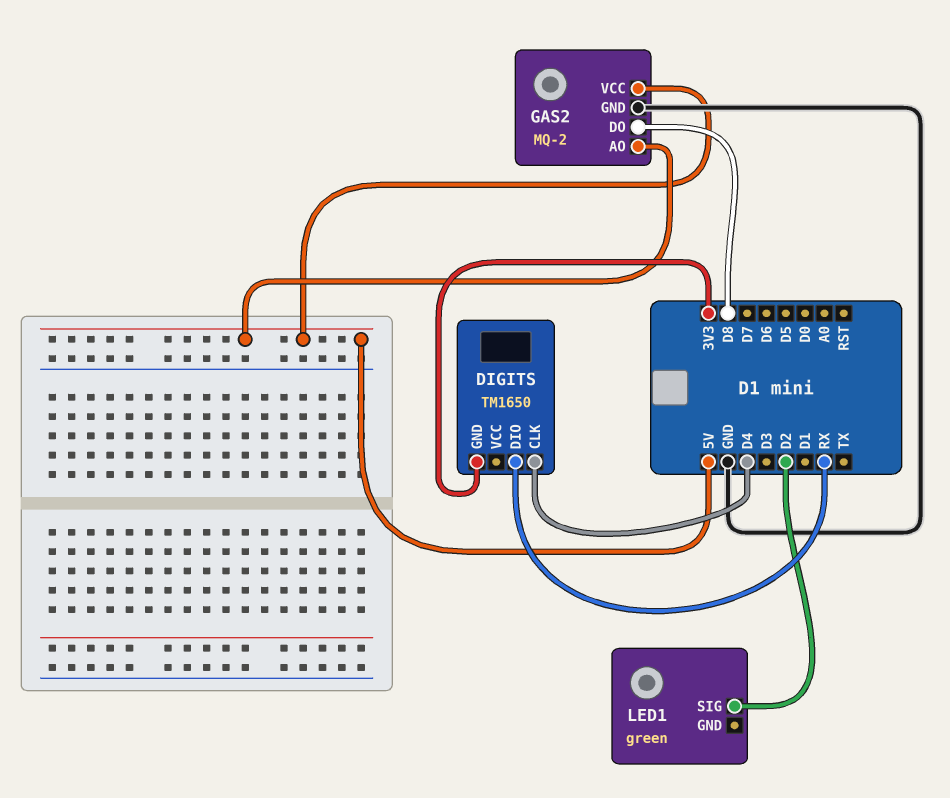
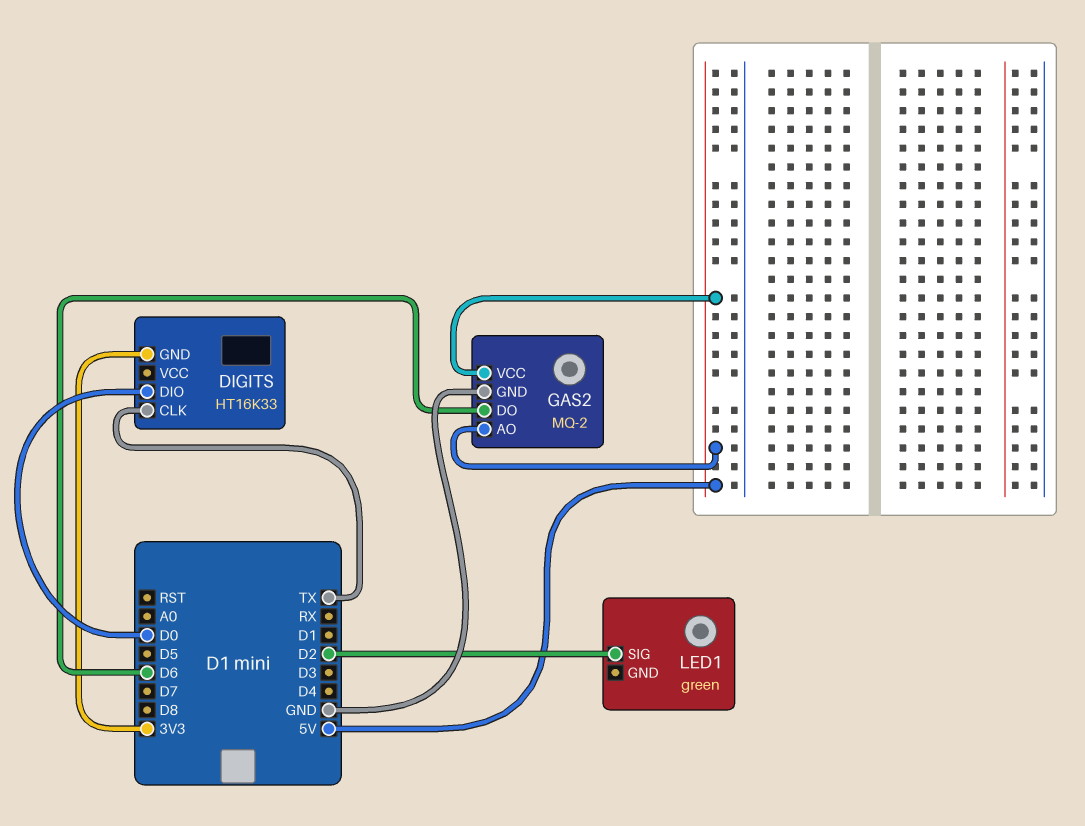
DIGITS: TM1650 -> HT16K33
DIGITS pin CLK: D4 -> TX
DIGITS pin DIO: RX -> D0
GAS2 pin DO: D8 -> D6

